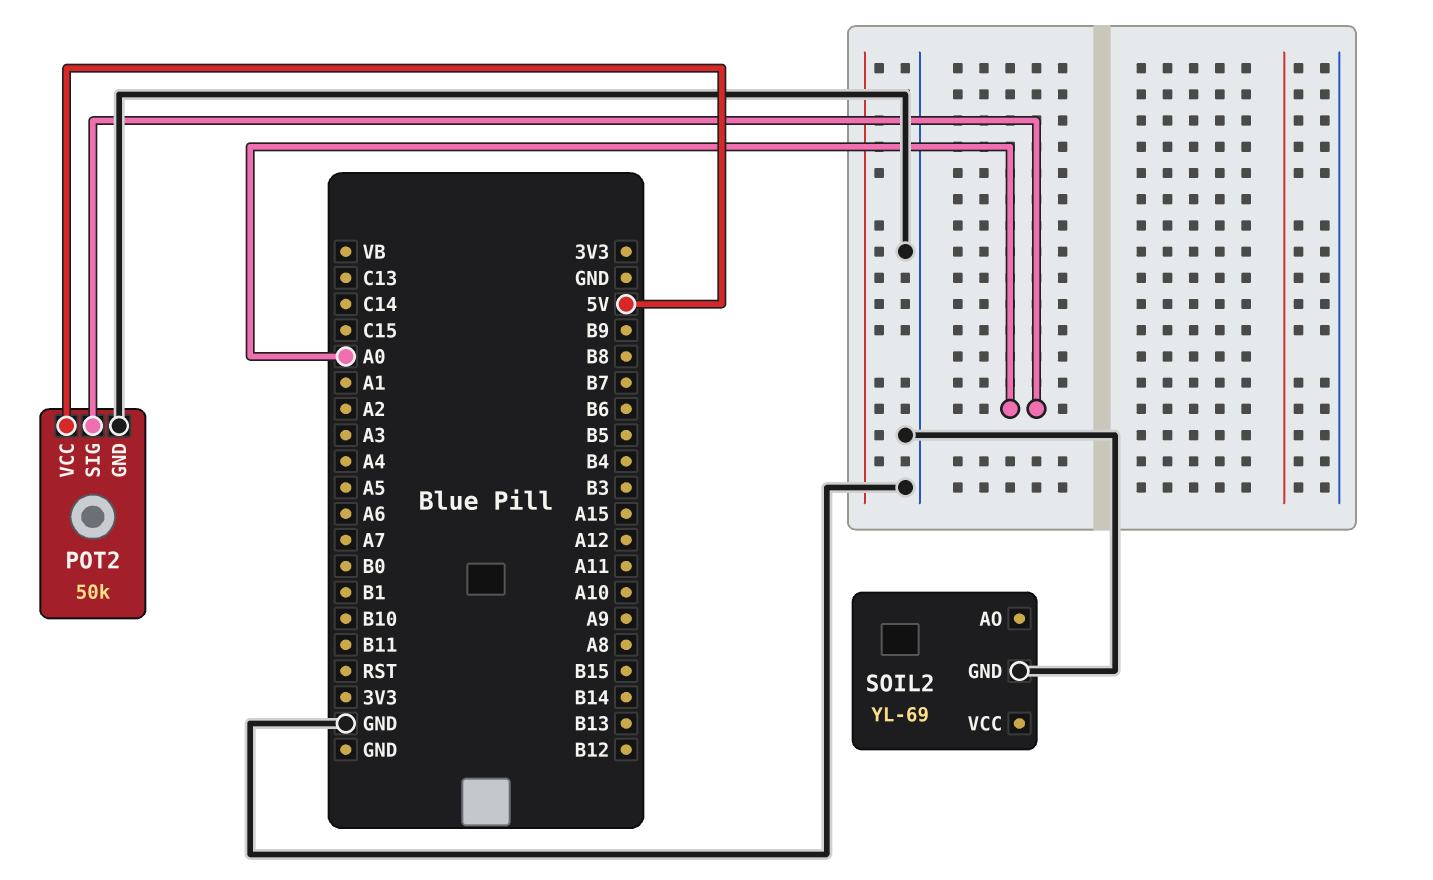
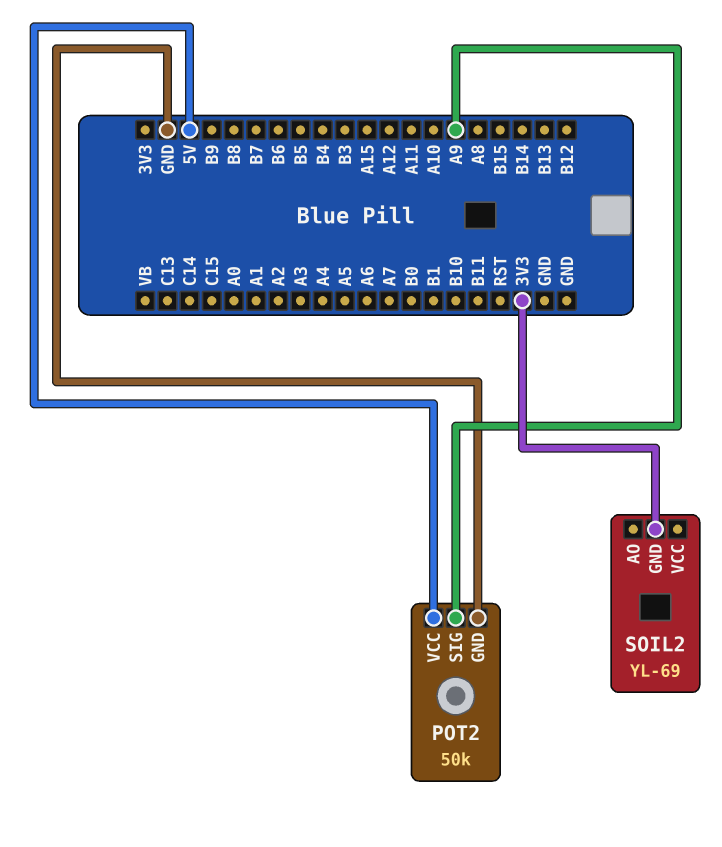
POT2 pin SIG: A0 -> A9
SOIL2 pin GND: GND -> 3V3

